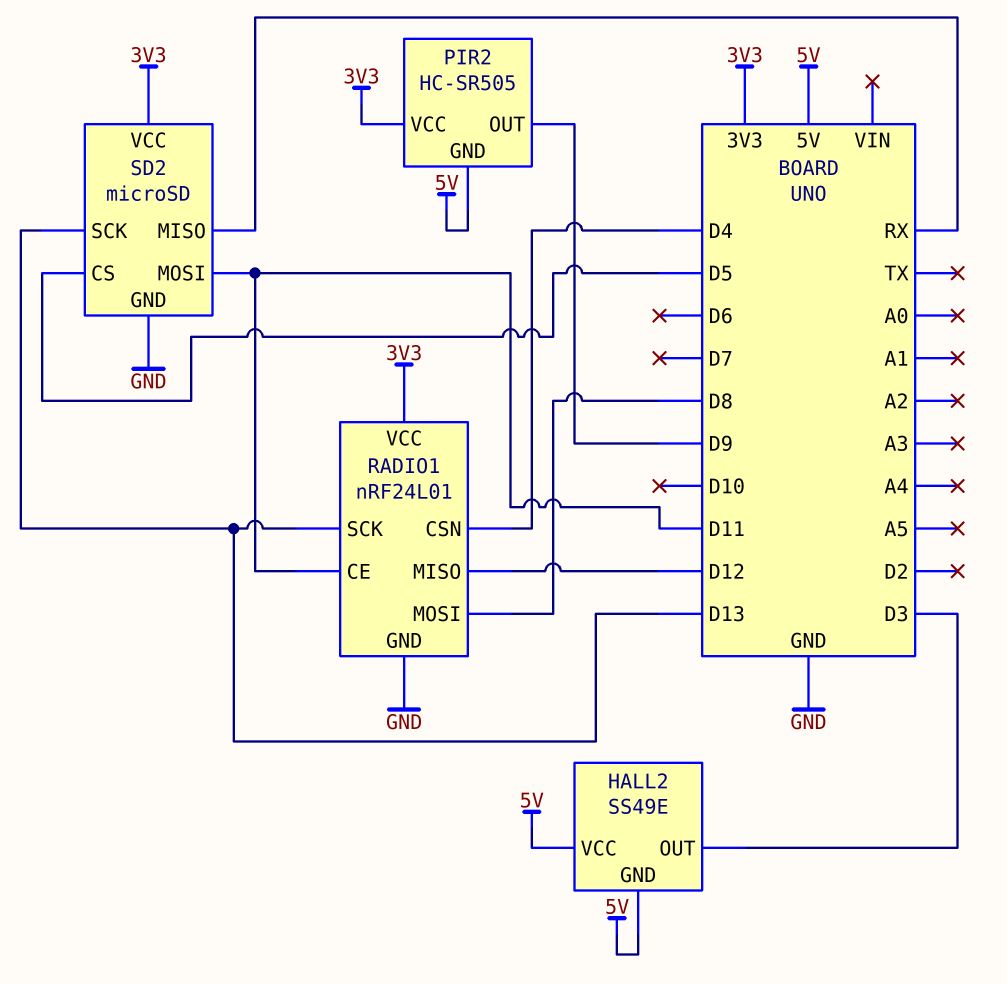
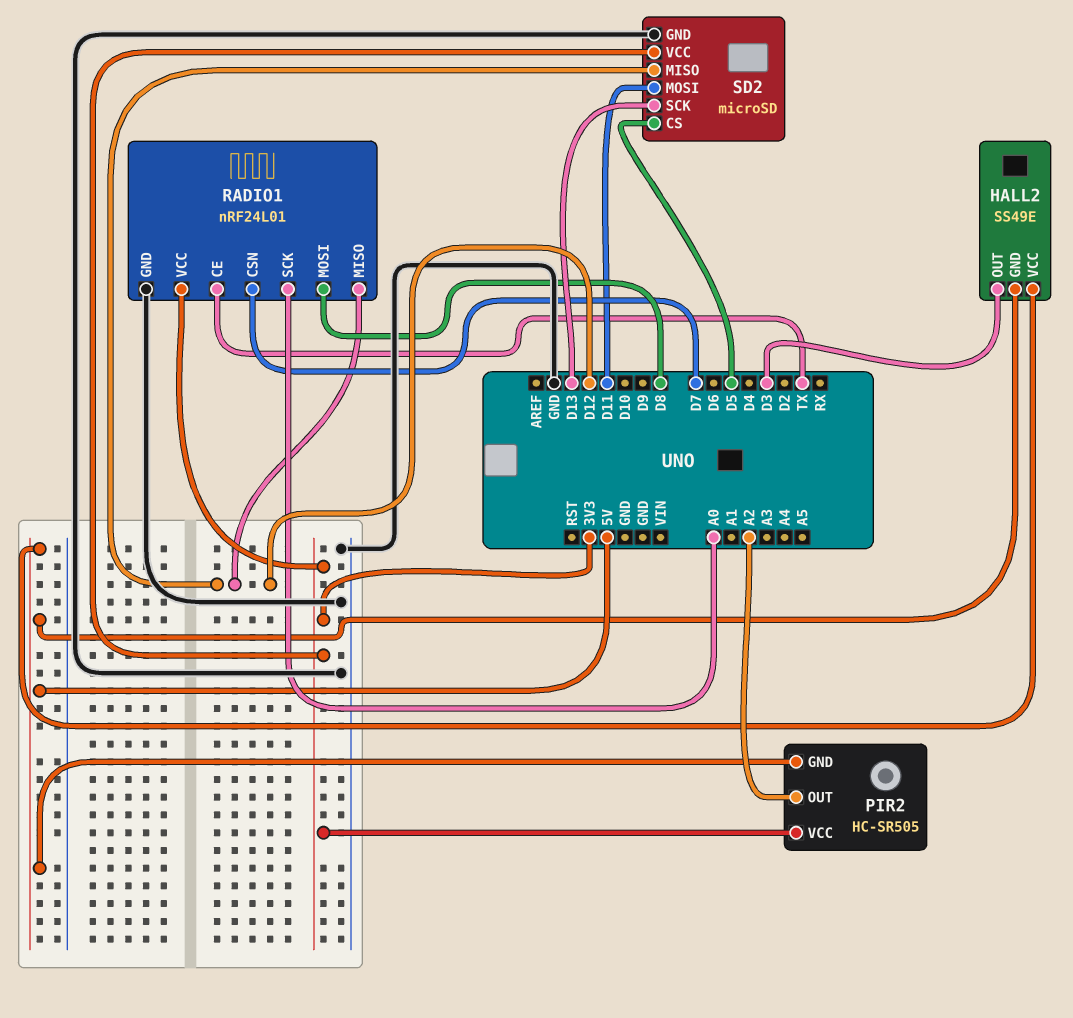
PIR2 pin OUT: D9 -> A2
RADIO1 pin CE: D11 -> TX
RADIO1 pin CSN: D4 -> D7
RADIO1 pin SCK: D13 -> A0
SD2 pin MISO: RX -> D12

